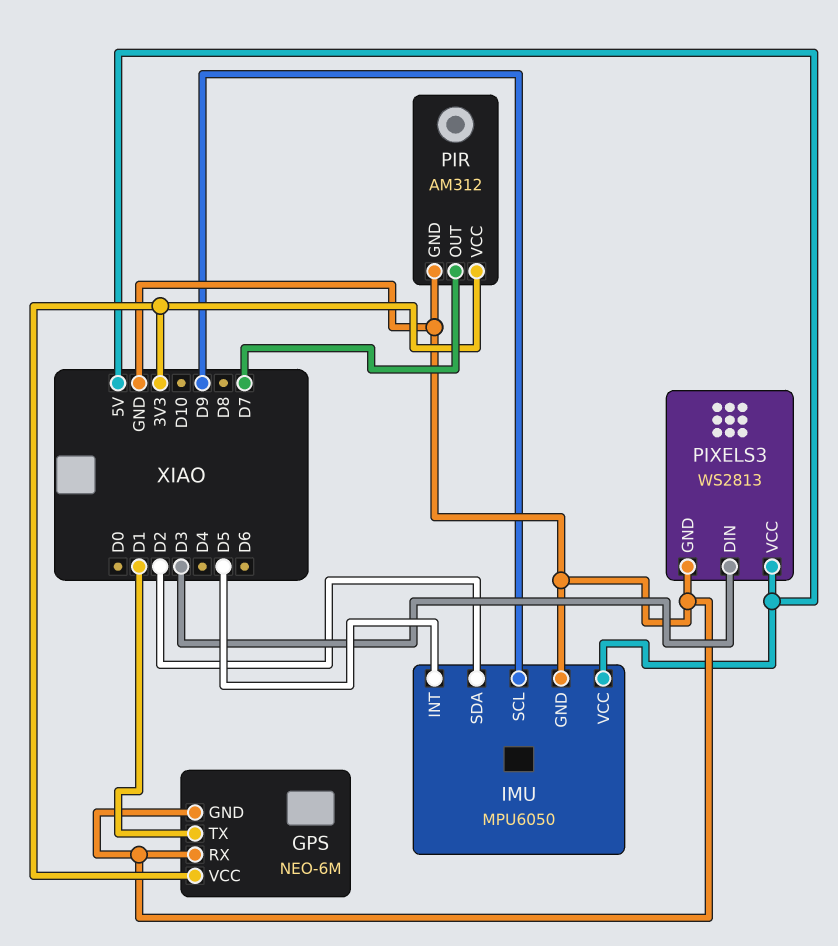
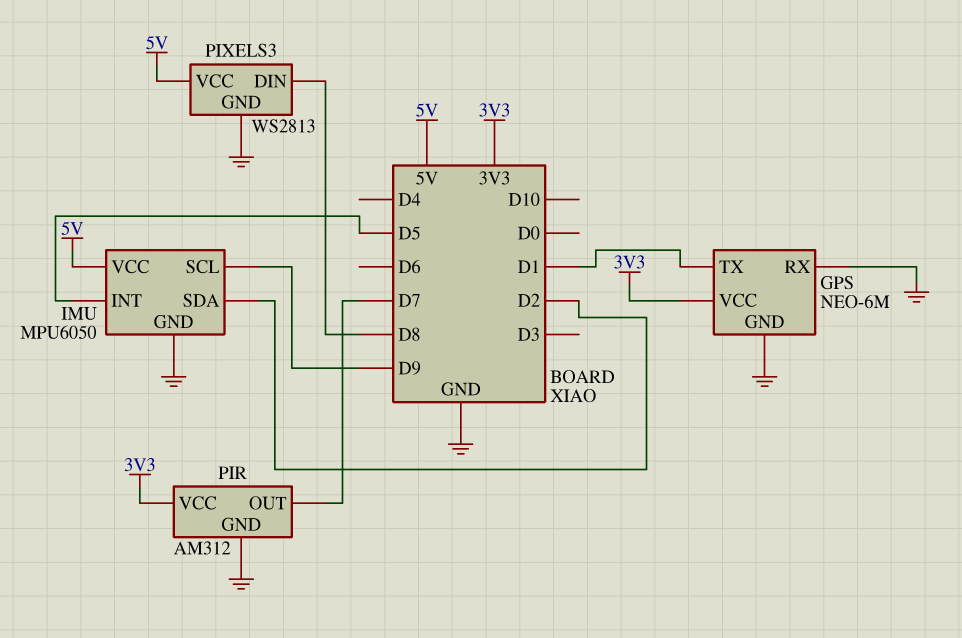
PIXELS3 pin DIN: D3 -> D8

